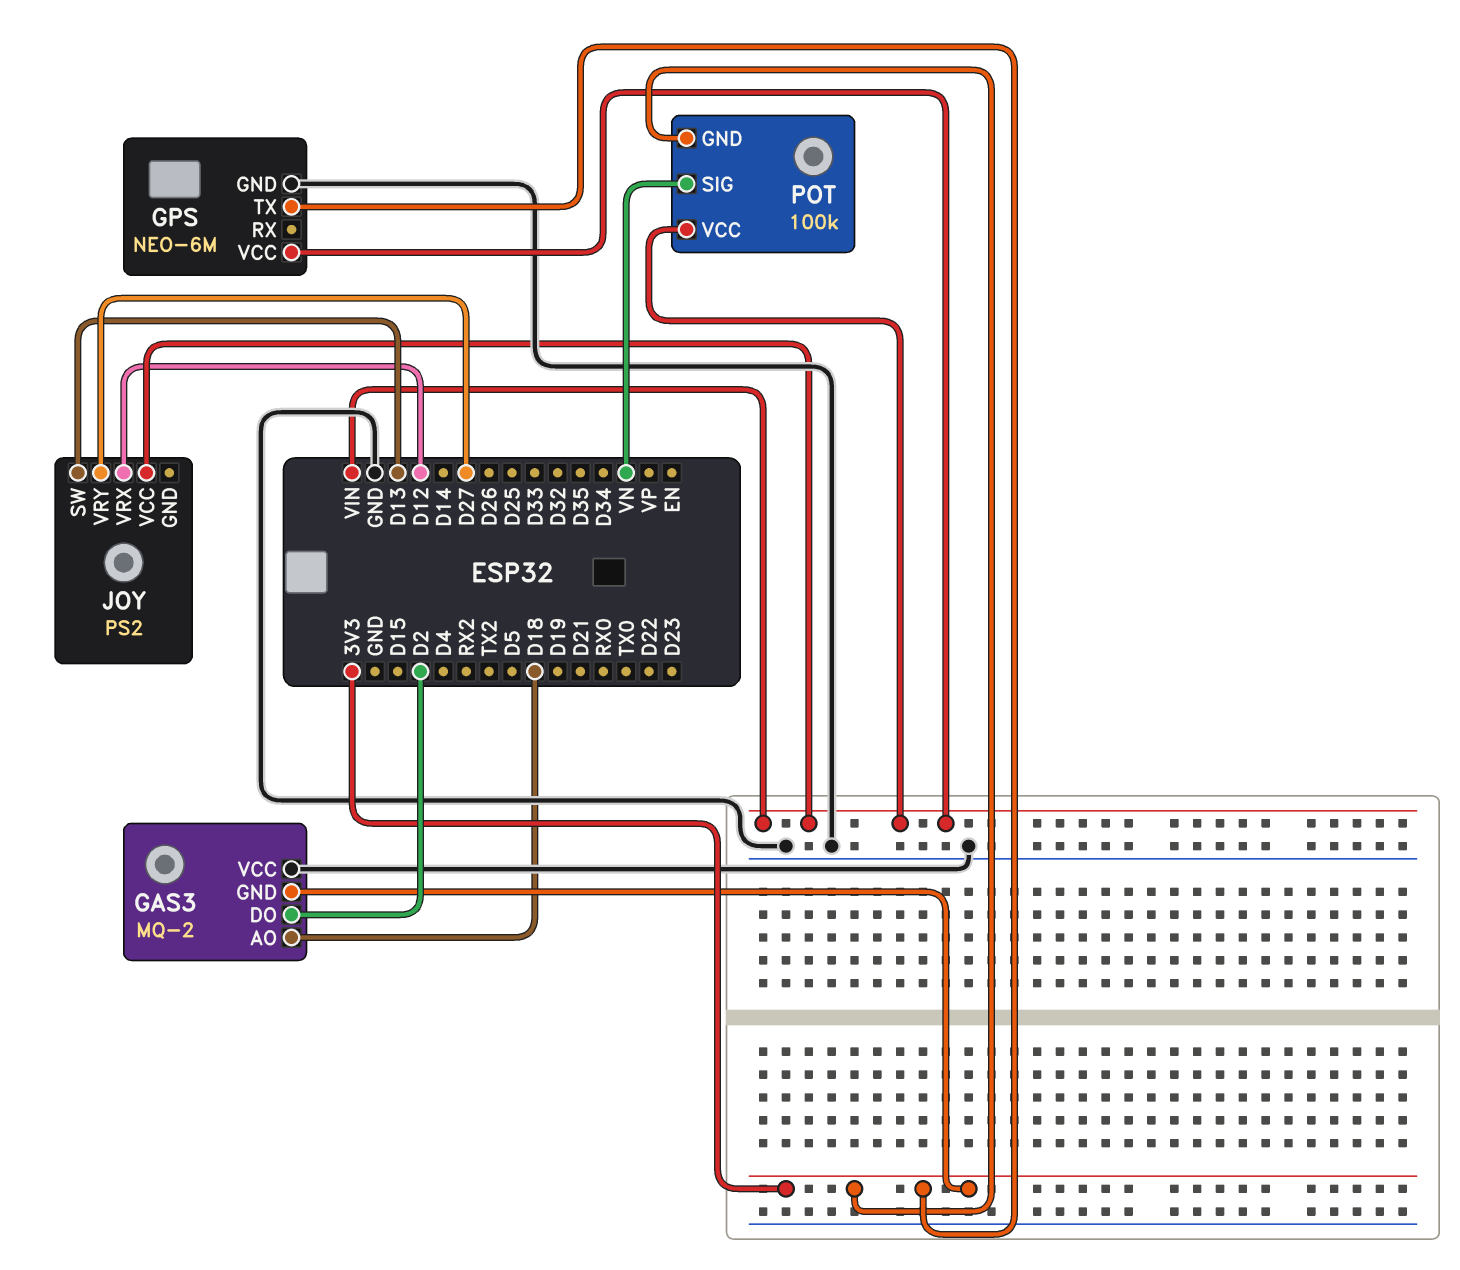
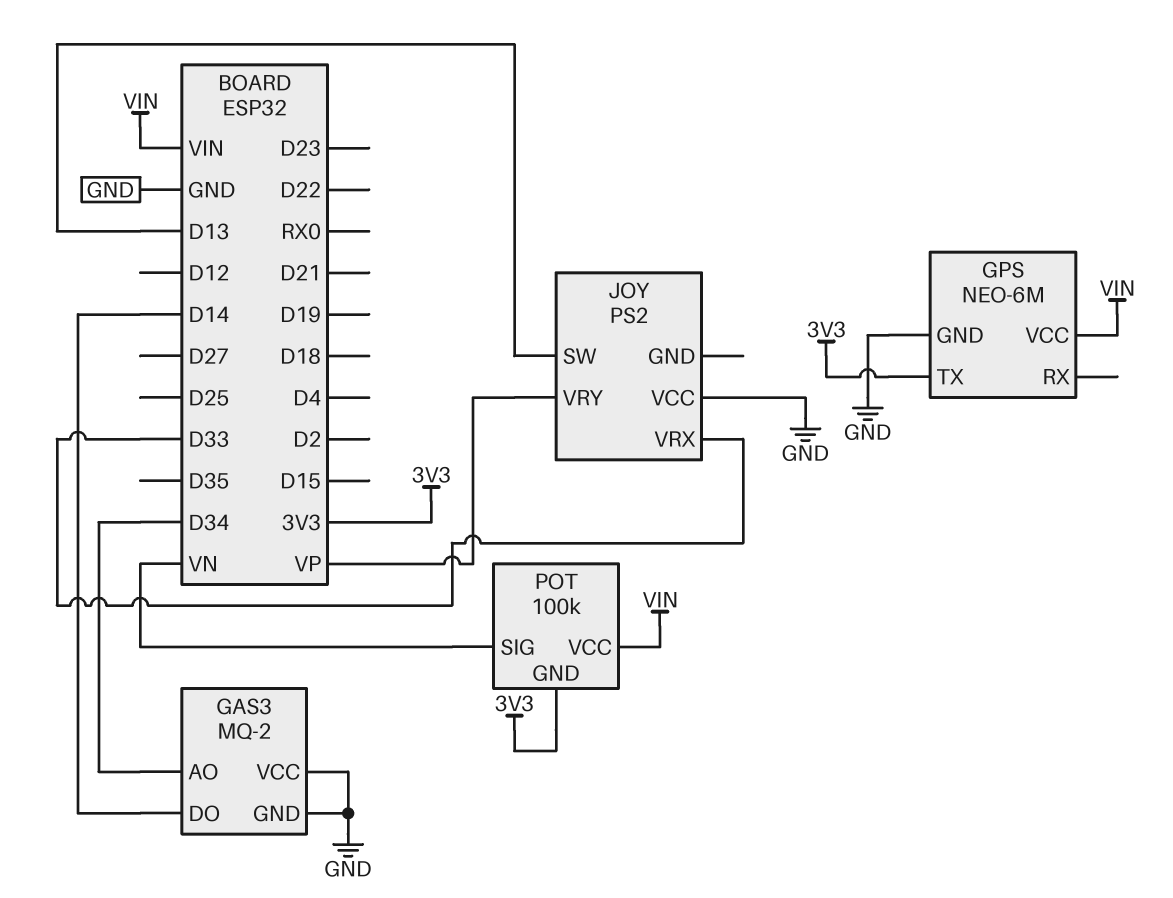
GAS3 pin AO: D18 -> D34
GAS3 pin DO: D2 -> D14
GAS3 pin GND: 3V3 -> GND
JOY pin VCC: VIN -> GND
JOY pin VRX: D12 -> D33
JOY pin VRY: D27 -> VP

